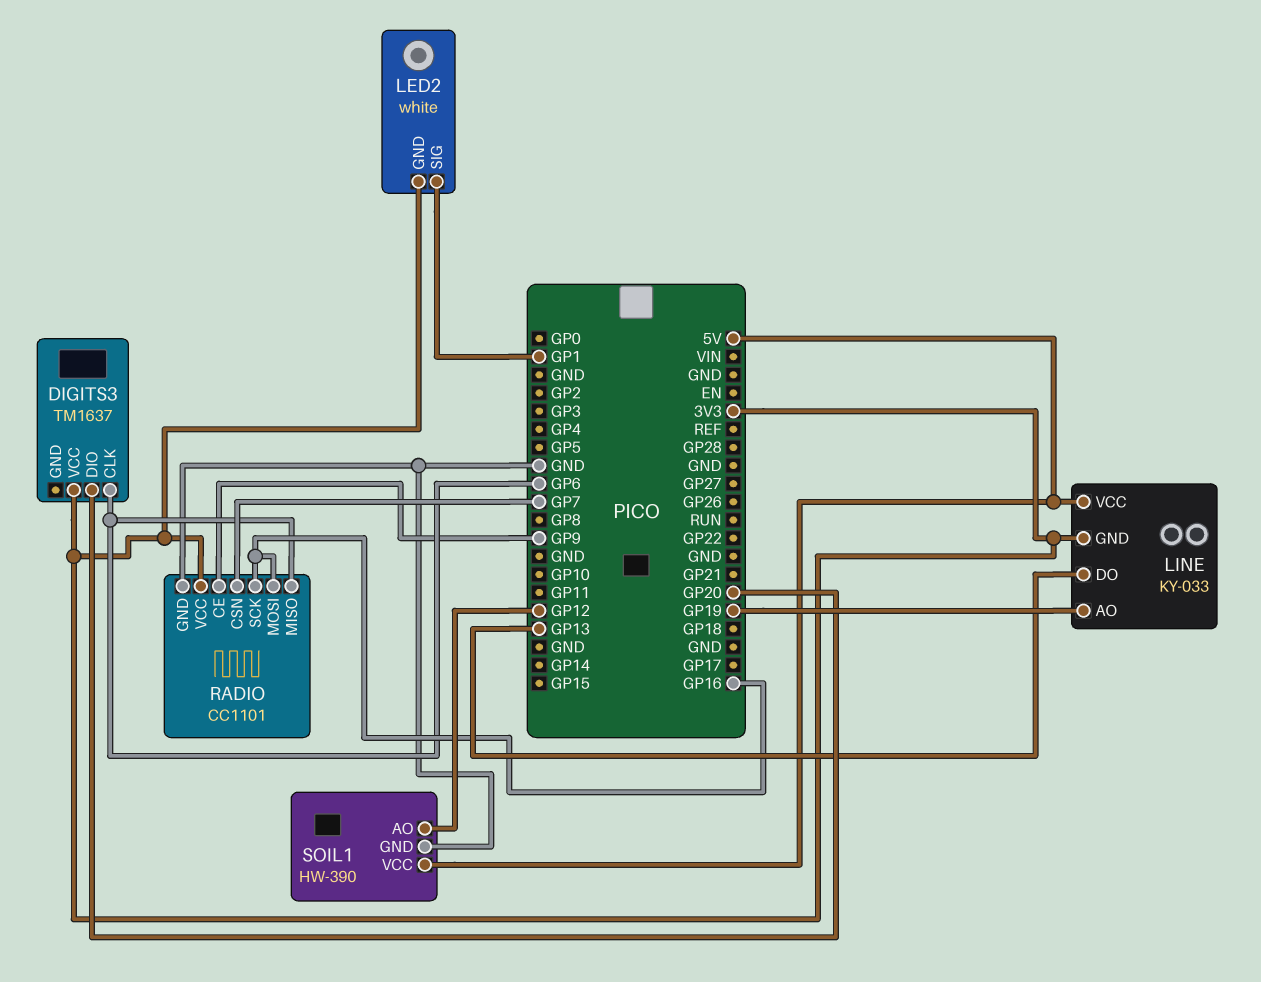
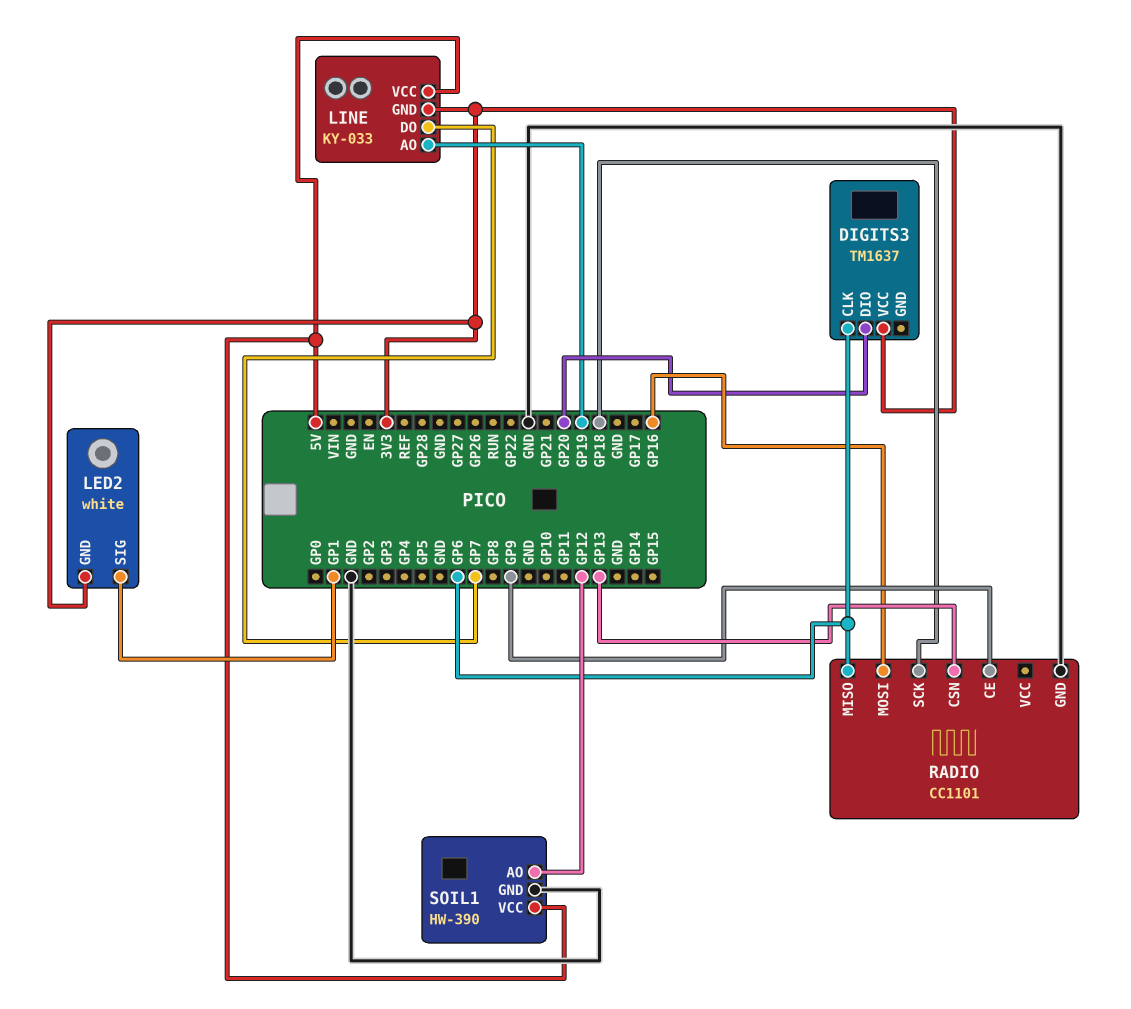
LINE pin DO: GP13 -> GP7
RADIO pin CSN: GP7 -> GP13
RADIO pin SCK: GP16 -> GP18
RADIO pin VCC: 3V3 -> none

